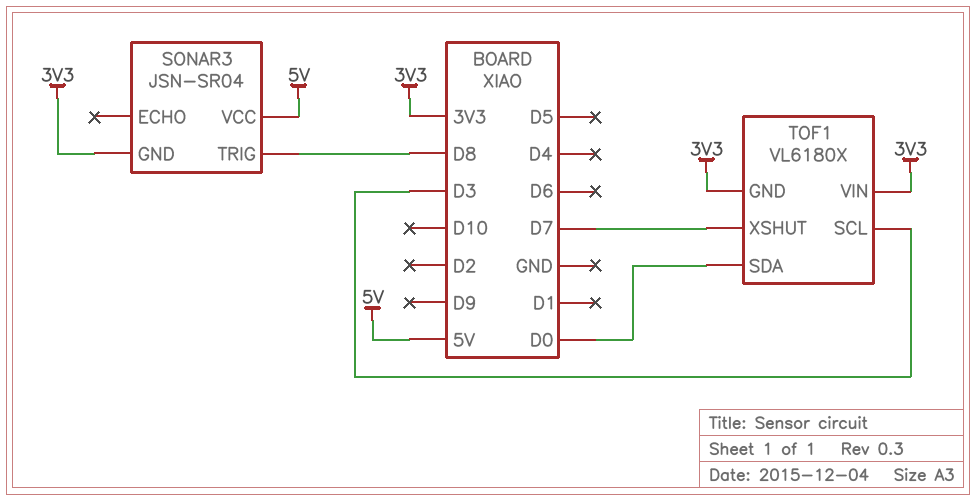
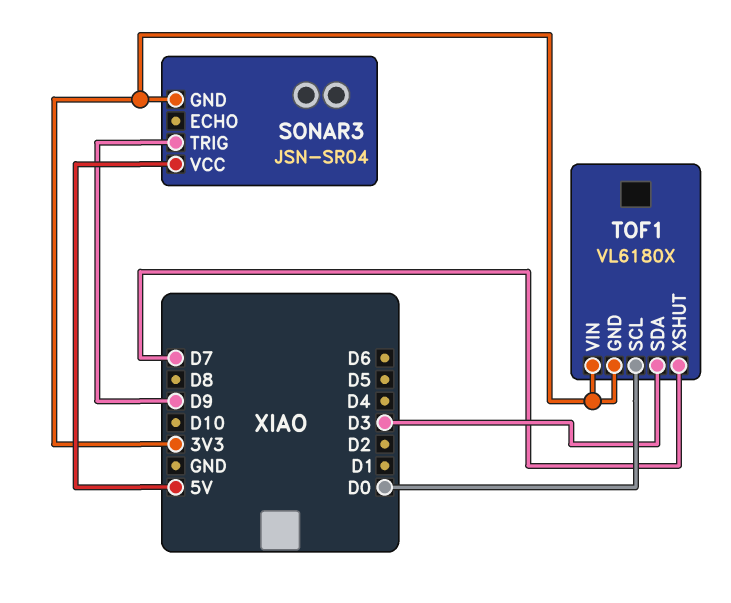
SONAR3 pin TRIG: D8 -> D9
TOF1 pin SCL: D3 -> D0
TOF1 pin SDA: D0 -> D3

